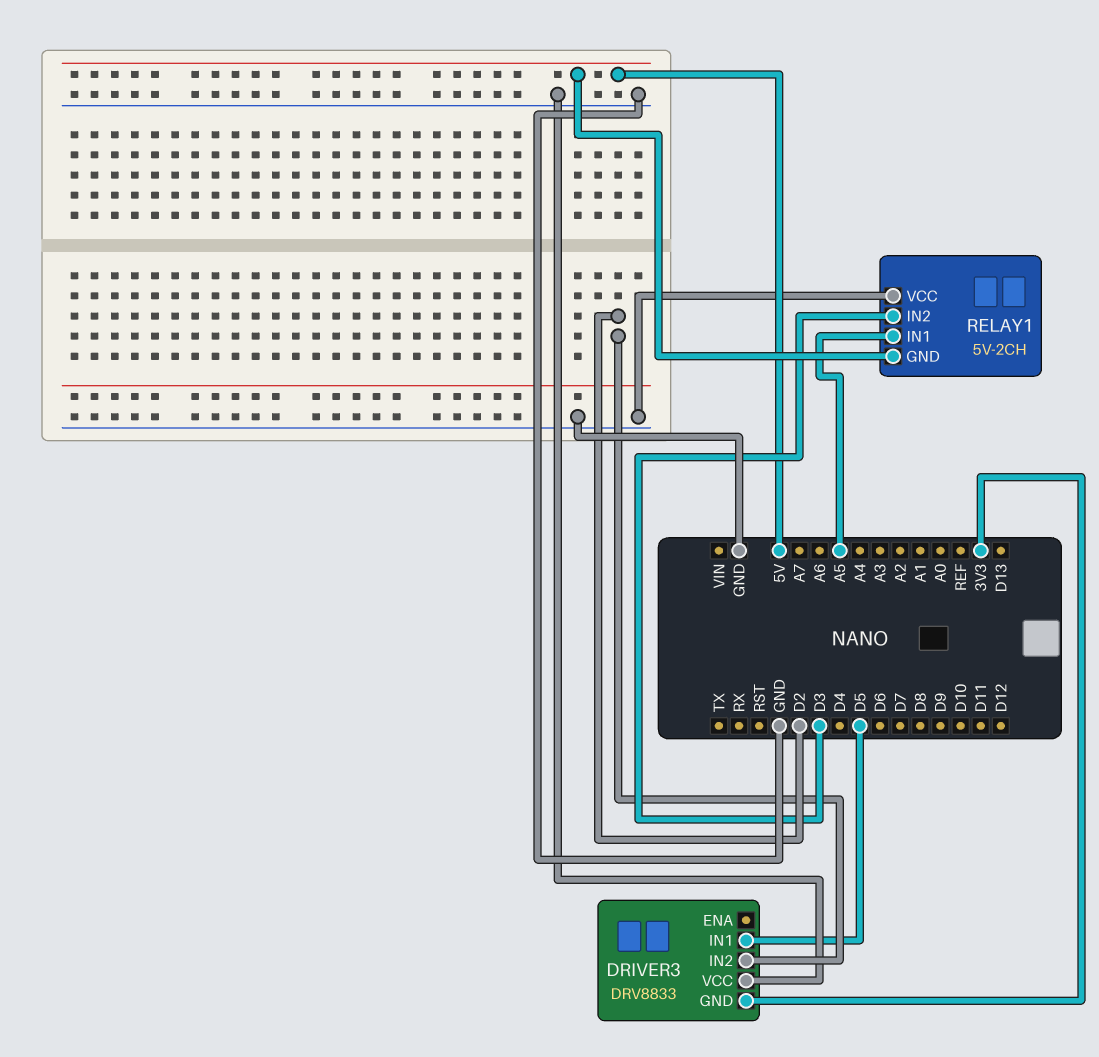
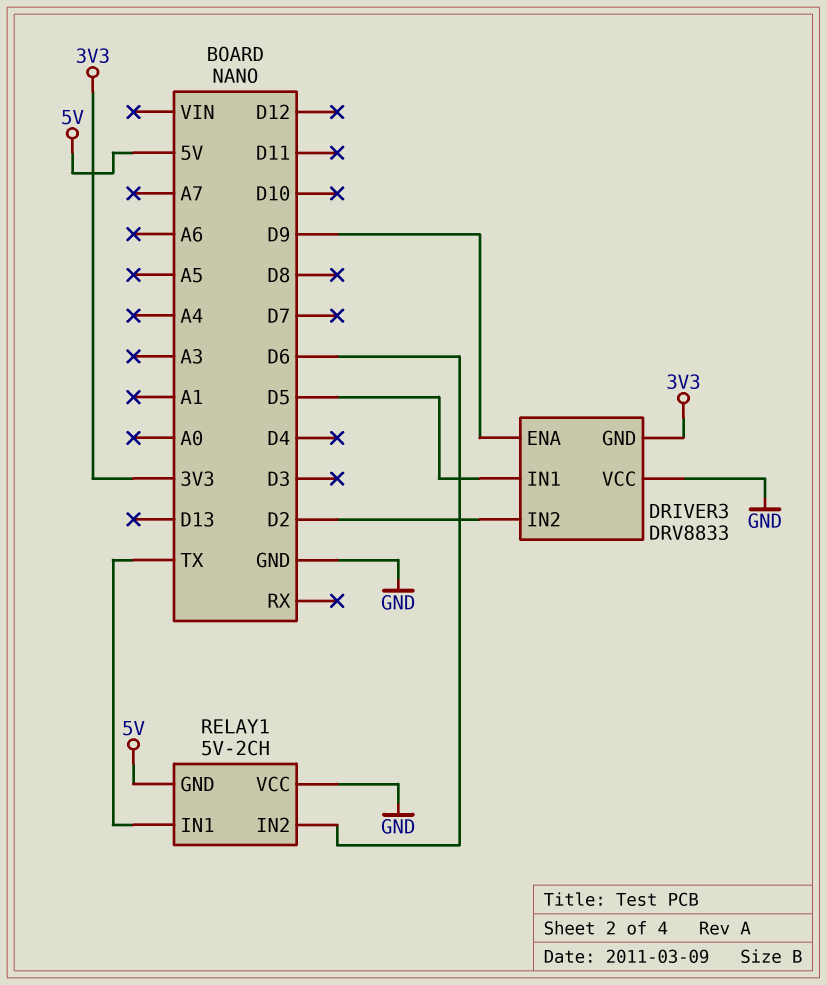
DRIVER3 pin ENA: none -> D9
RELAY1 pin IN1: A5 -> TX
RELAY1 pin IN2: D3 -> D6

